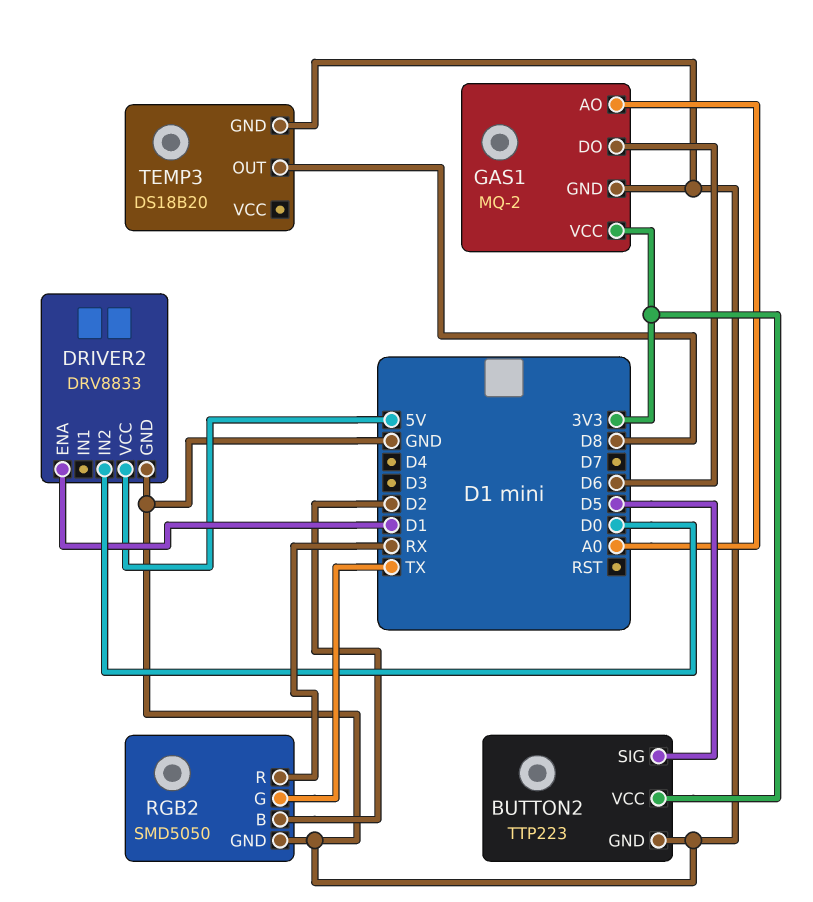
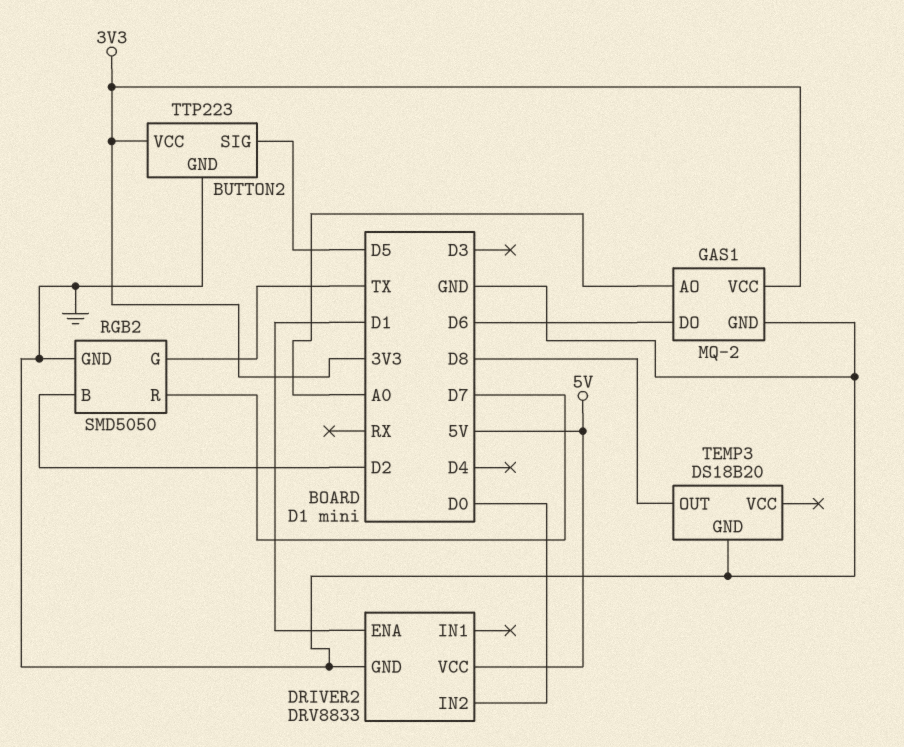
RGB2 pin R: RX -> D7

